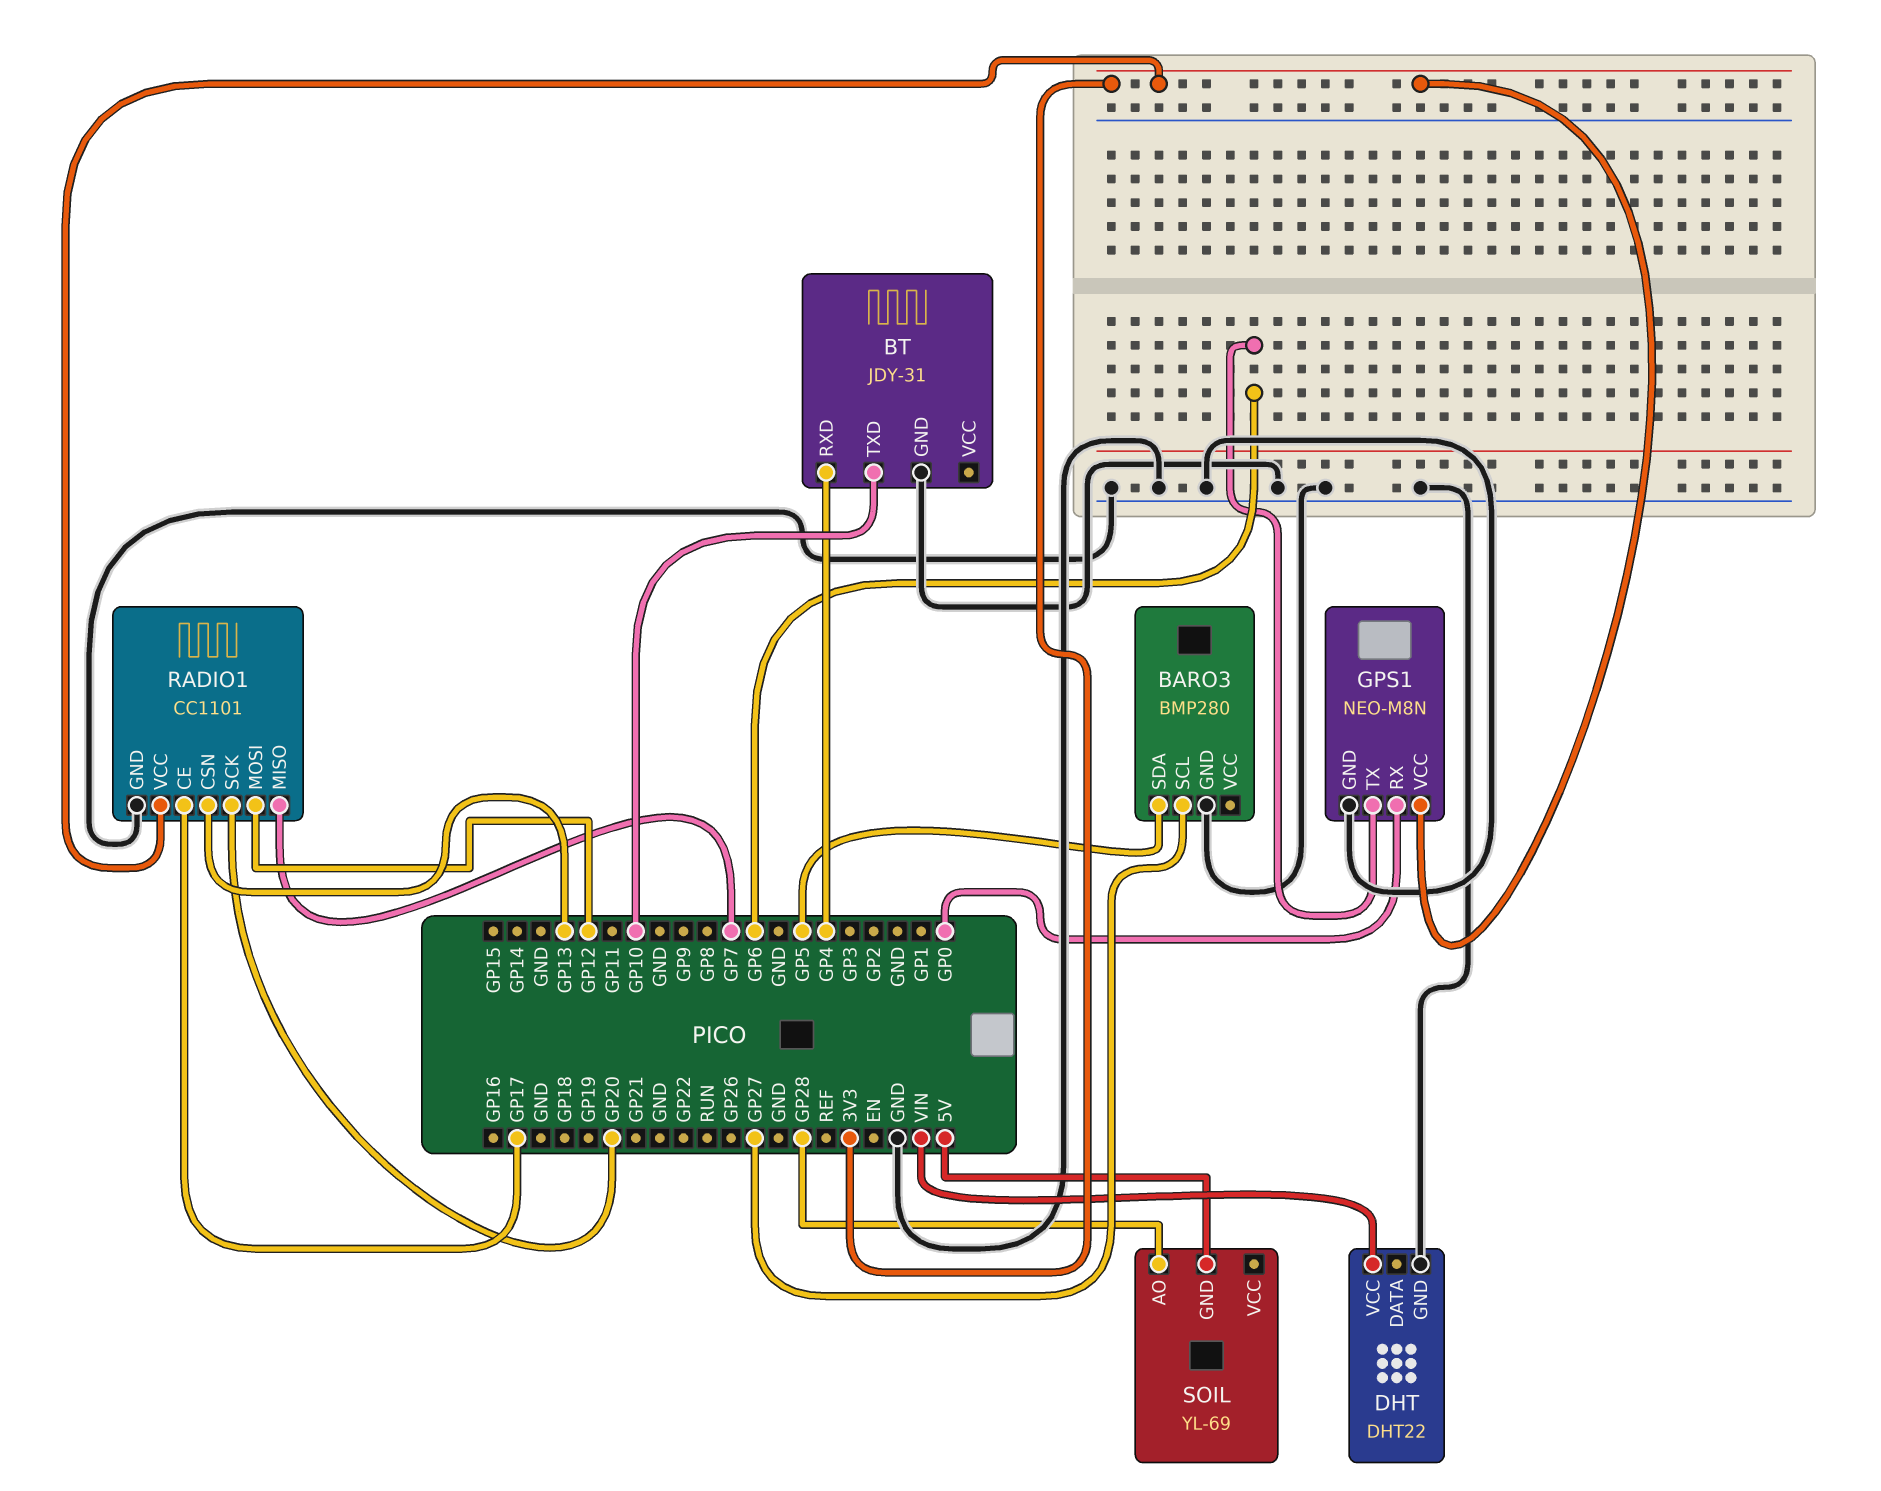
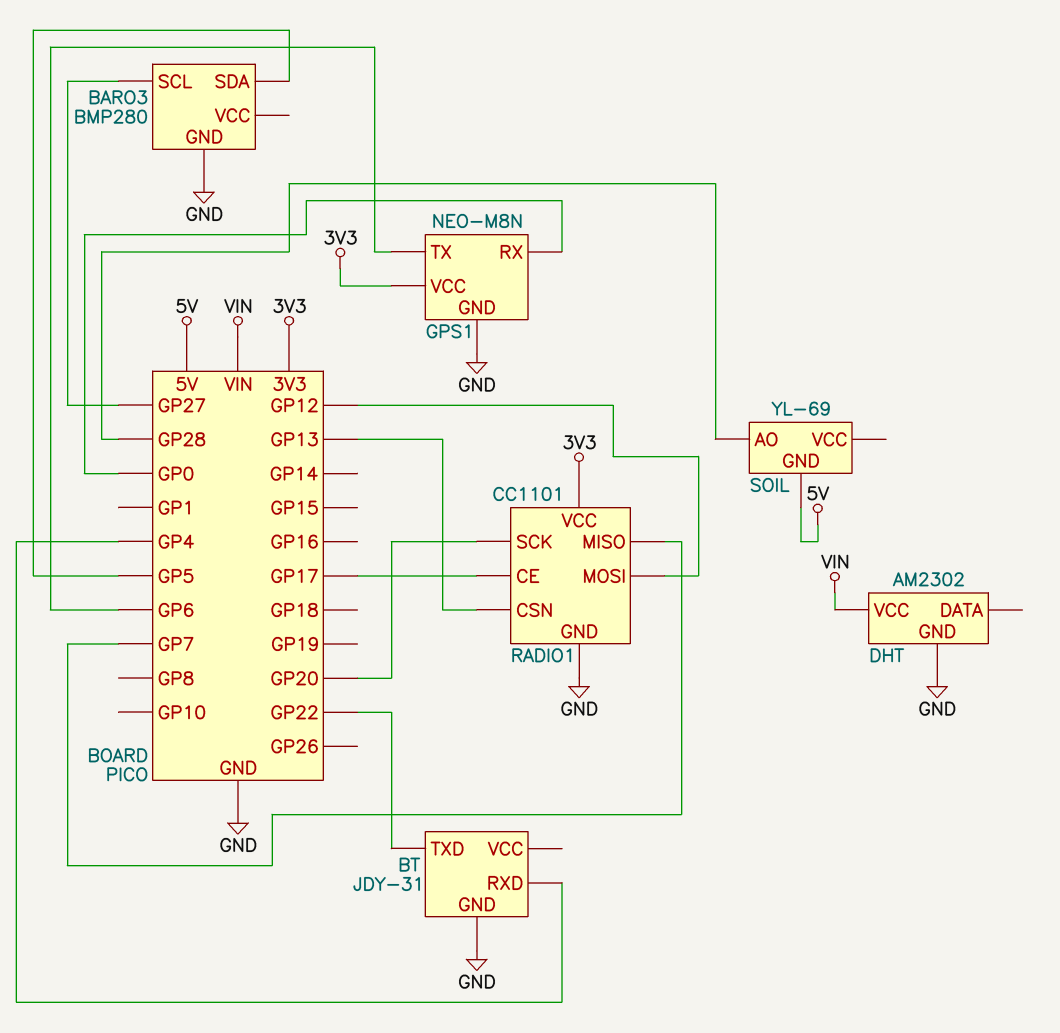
BT pin TXD: GP10 -> GP22
DHT: DHT22 -> AM2302

